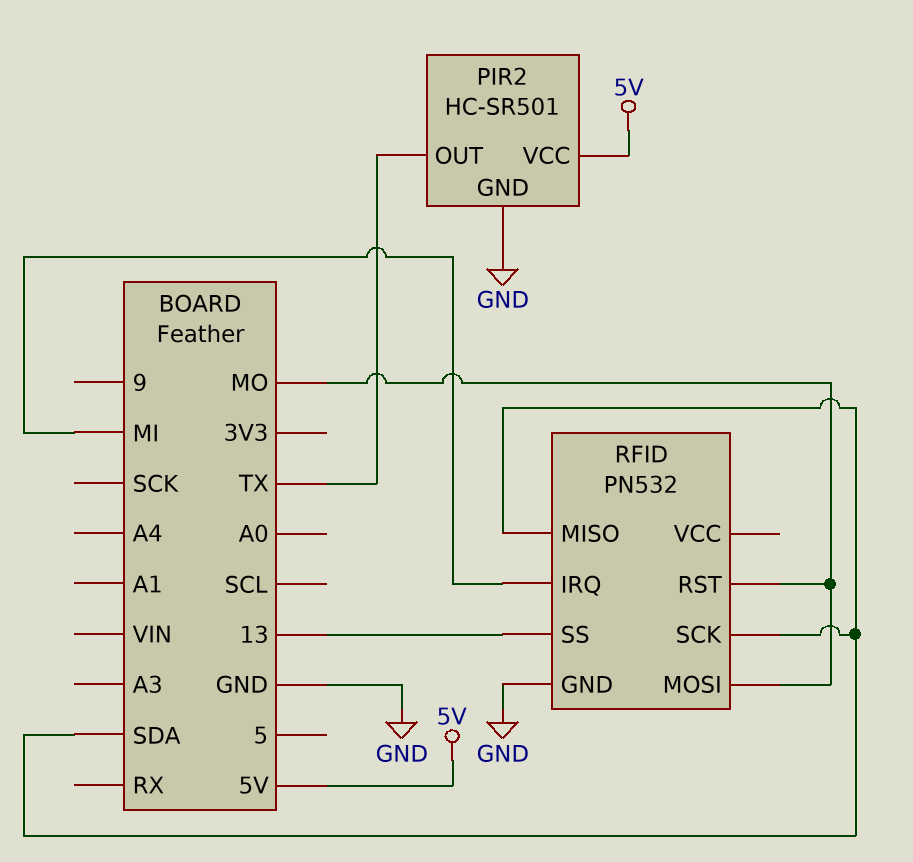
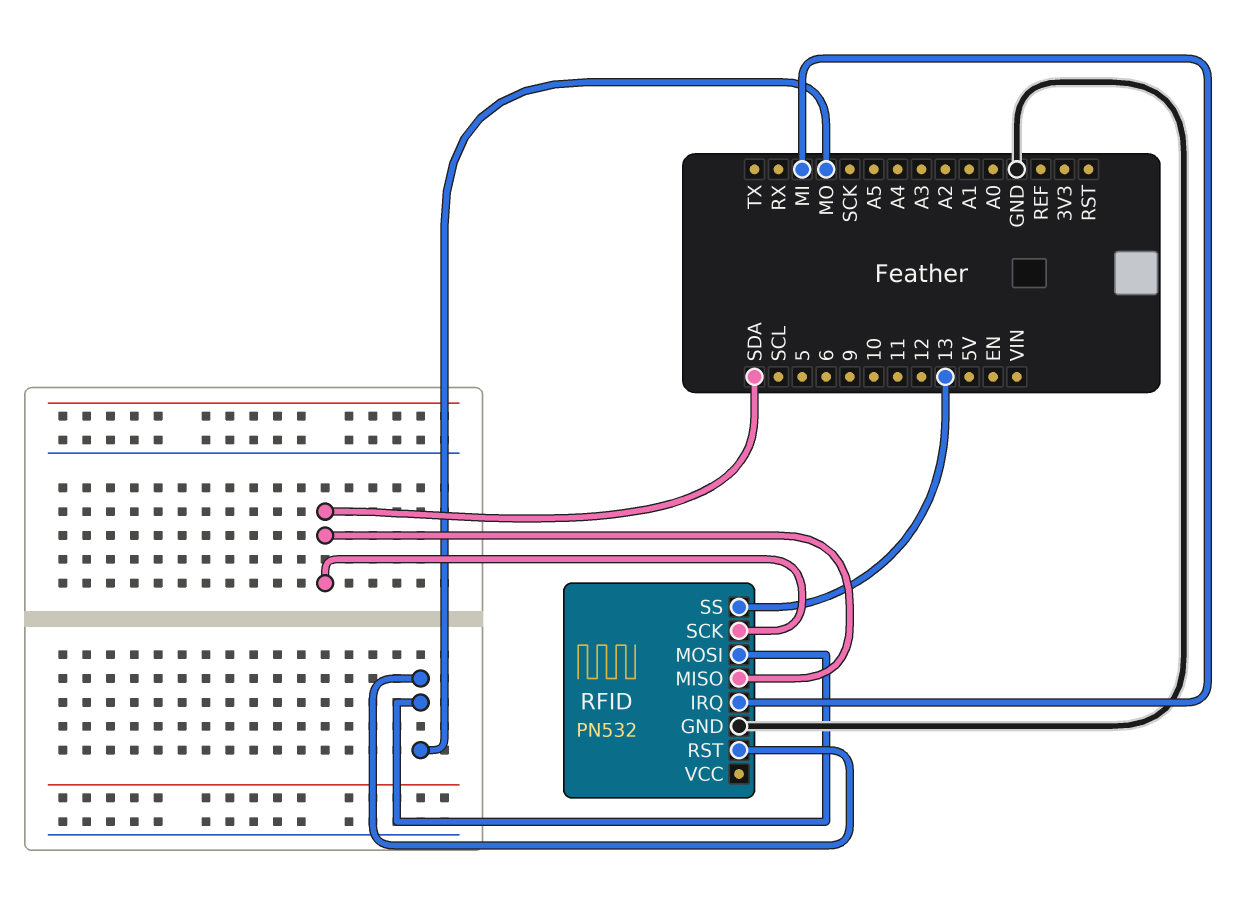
PIR2: HC-SR501 -> none
PIR2 pin GND: GND -> none
PIR2 pin OUT: TX -> none
PIR2 pin VCC: 5V -> none

